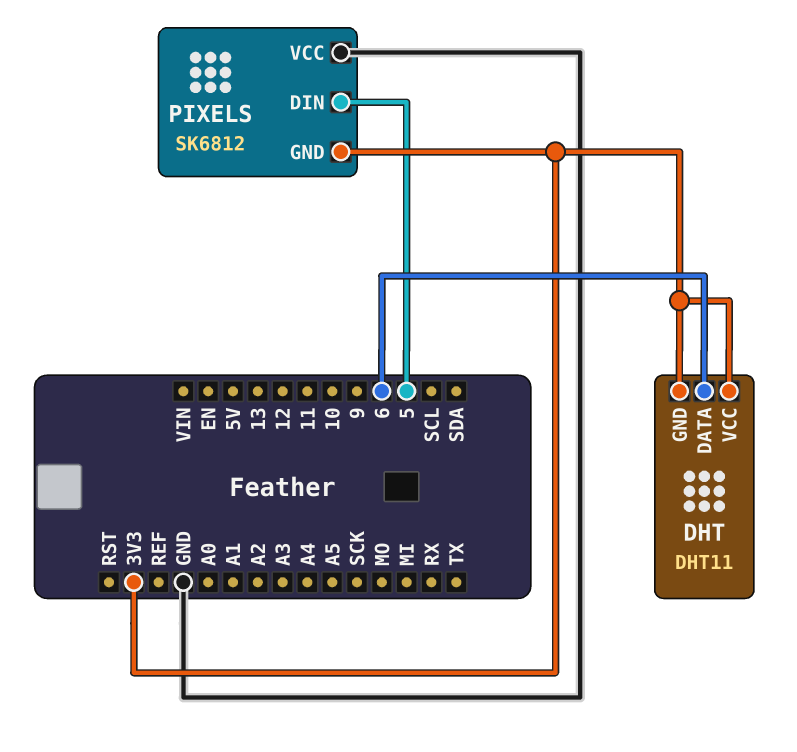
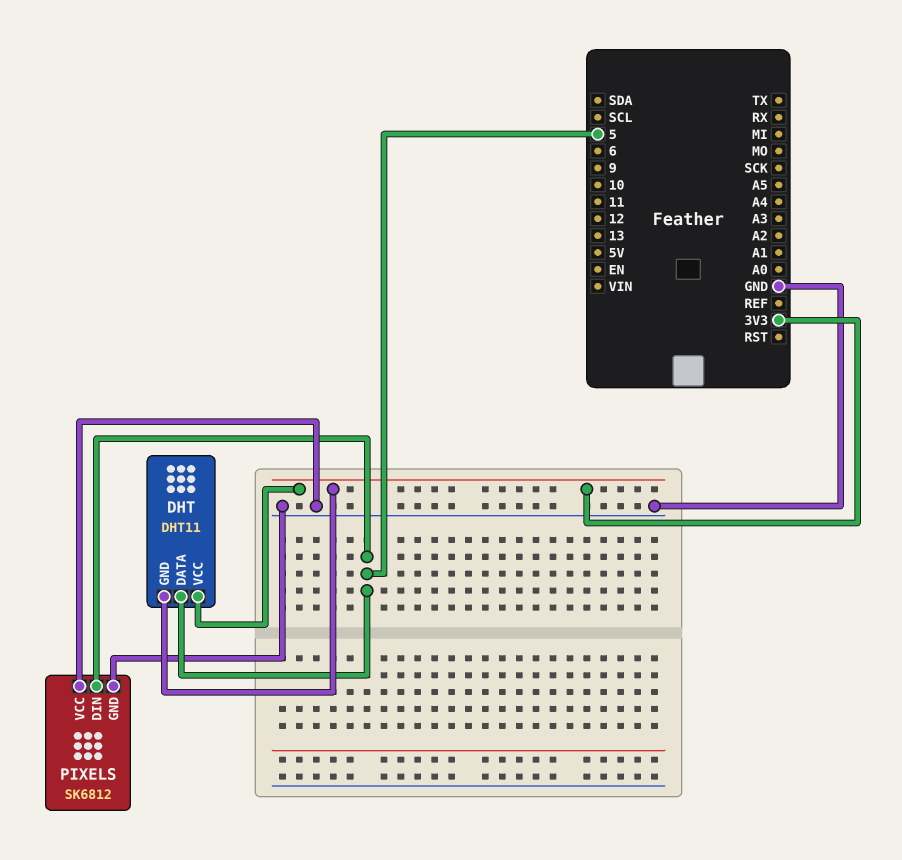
DHT pin DATA: 6 -> 5
PIXELS pin GND: 3V3 -> GND

